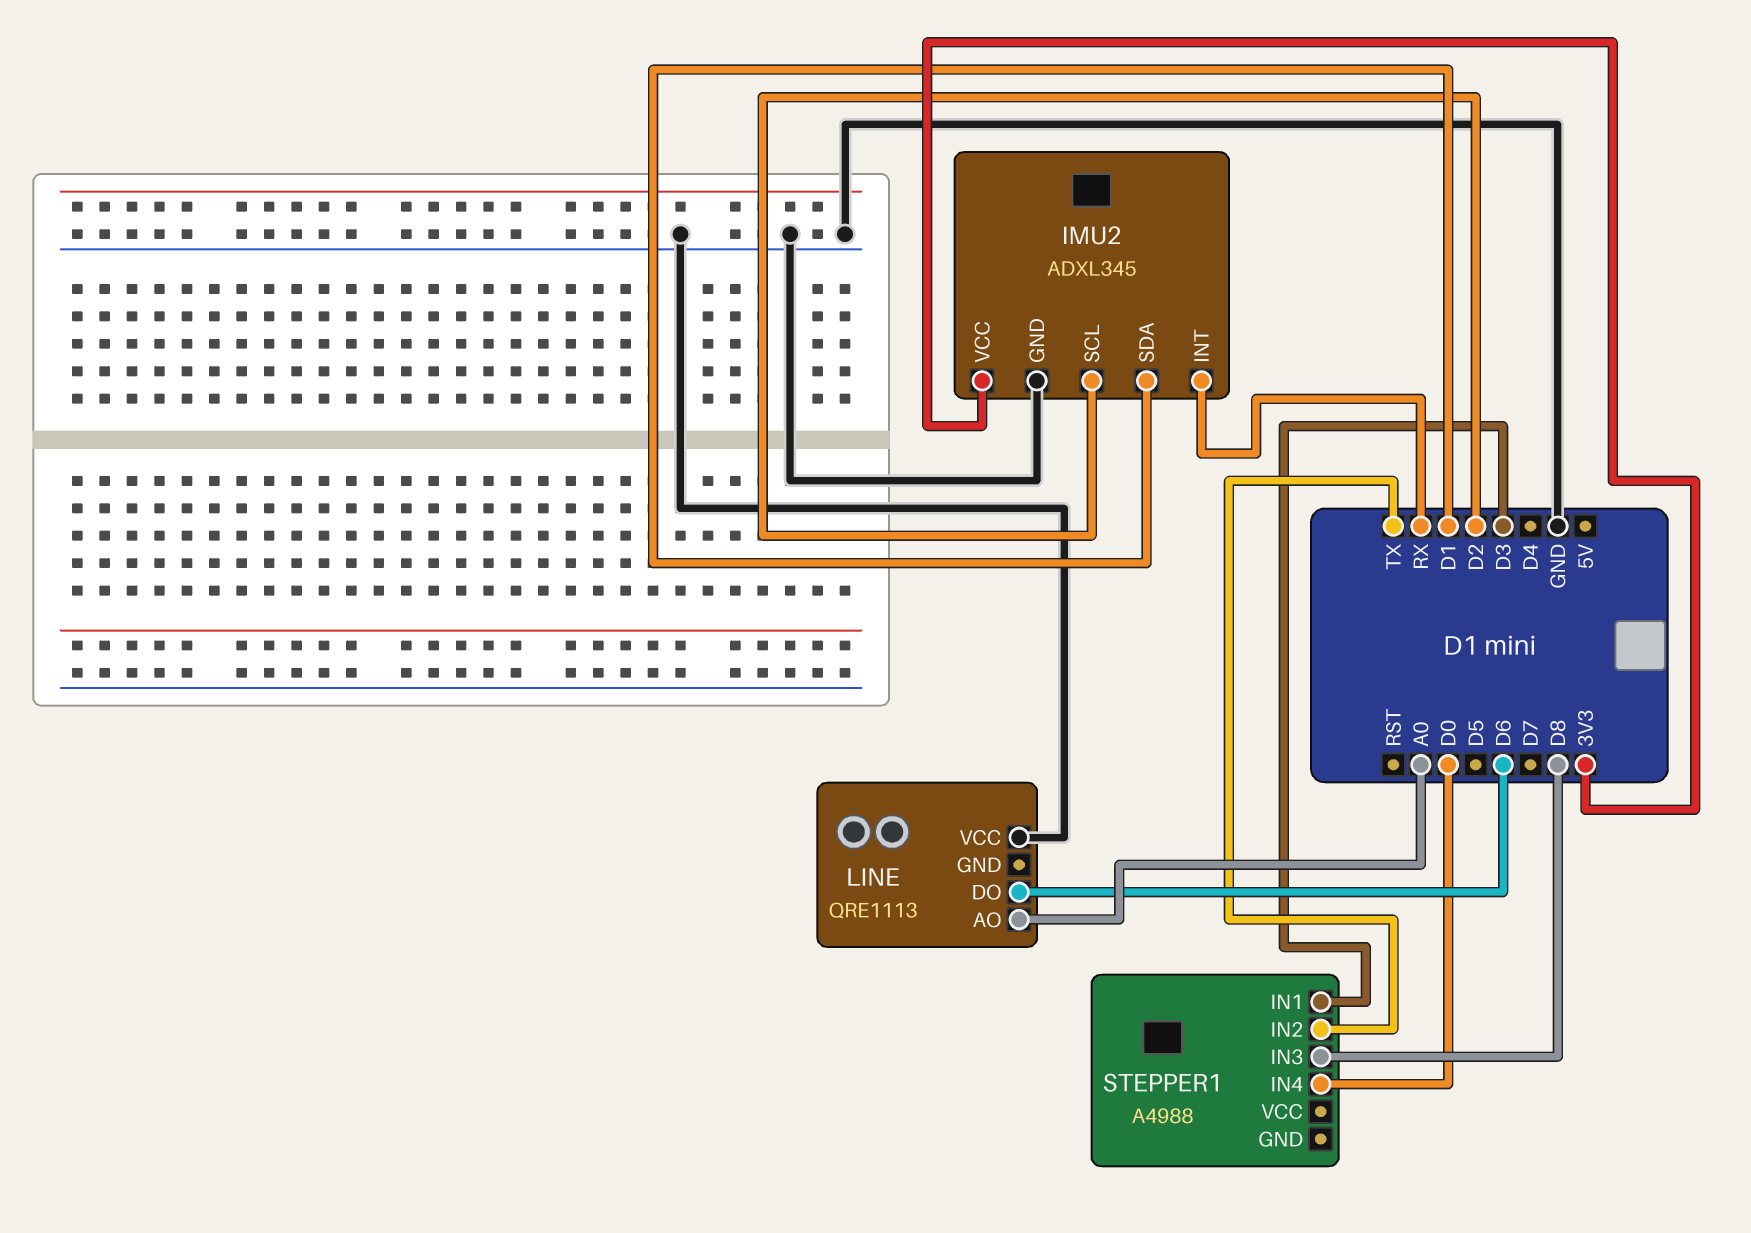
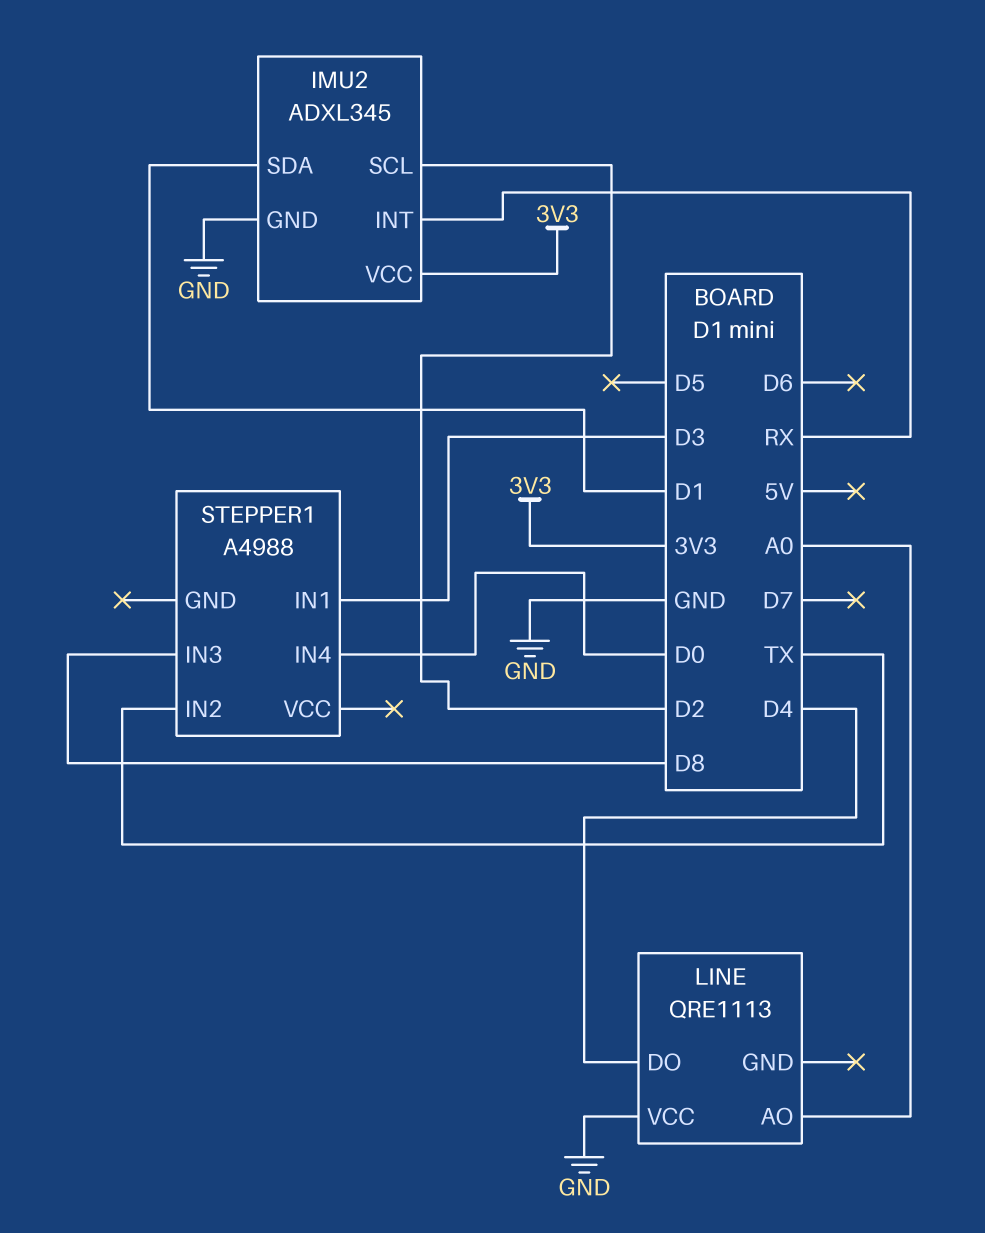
LINE pin DO: D6 -> D4

